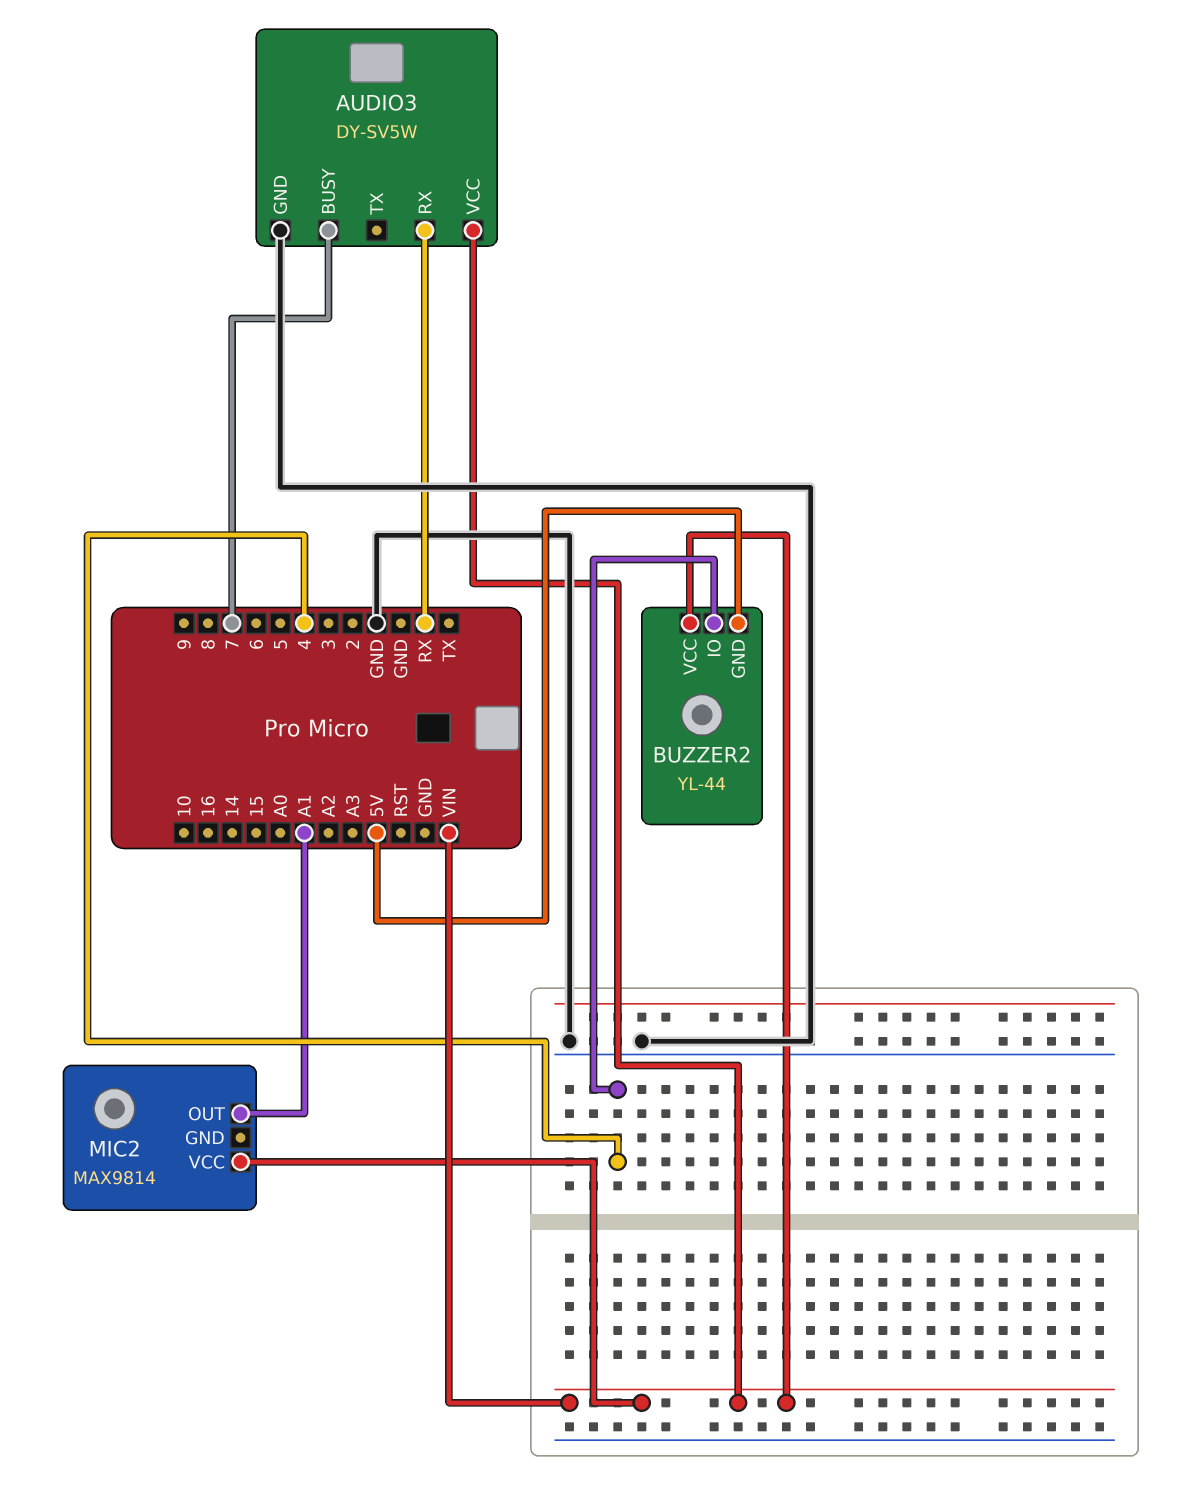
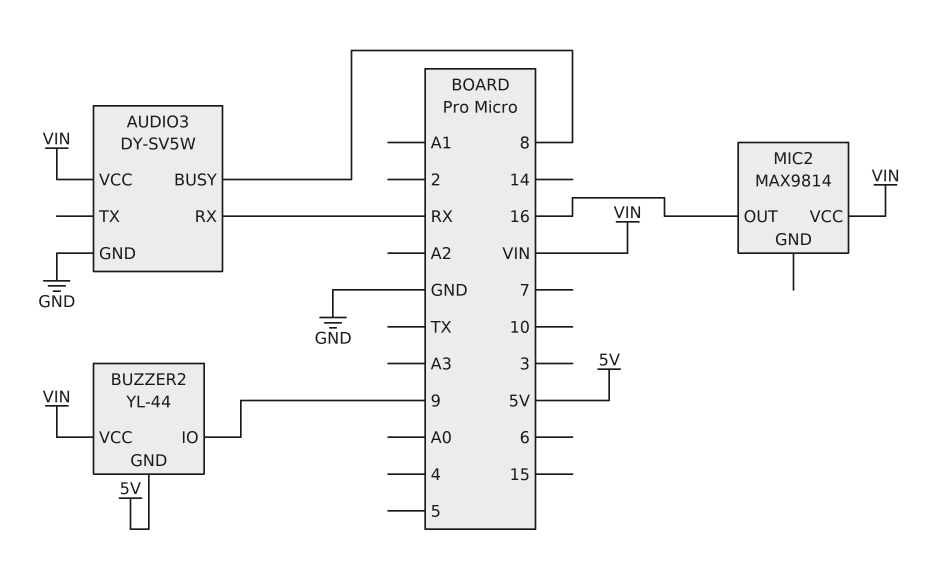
AUDIO3 pin BUSY: 7 -> 8
BUZZER2 pin IO: 4 -> 9
MIC2 pin OUT: A1 -> 16

